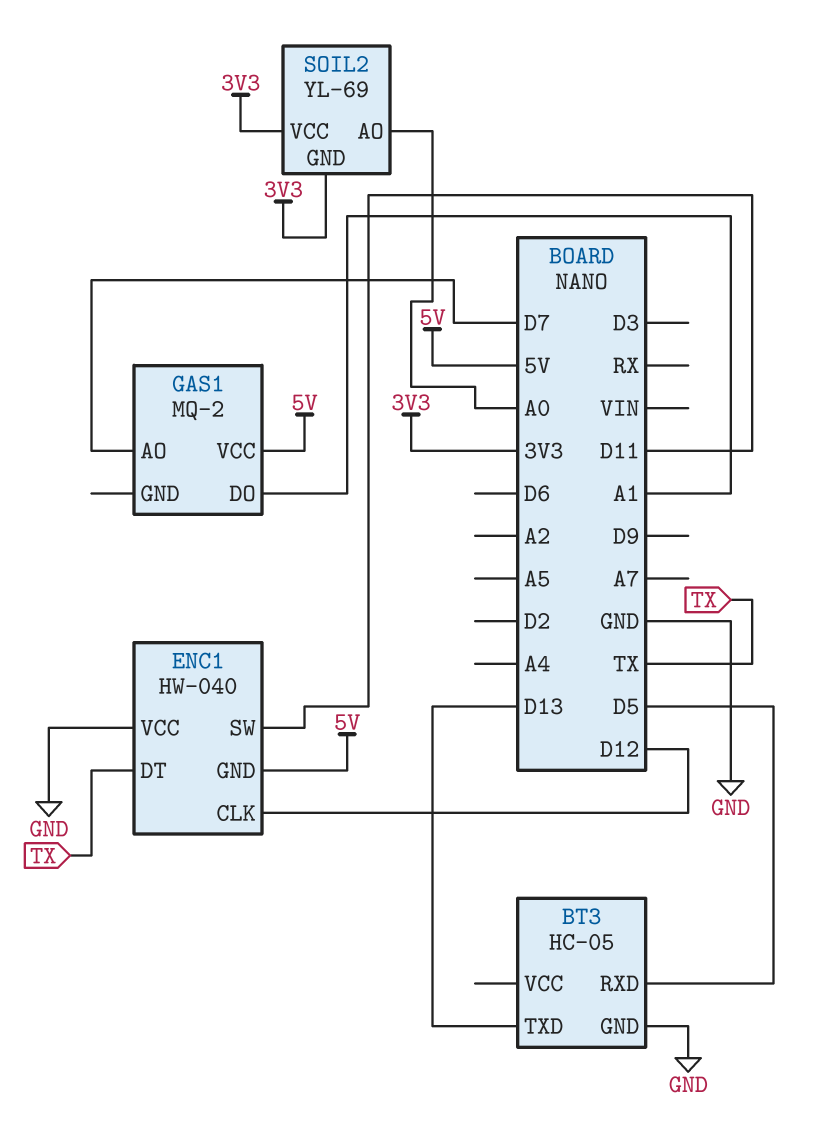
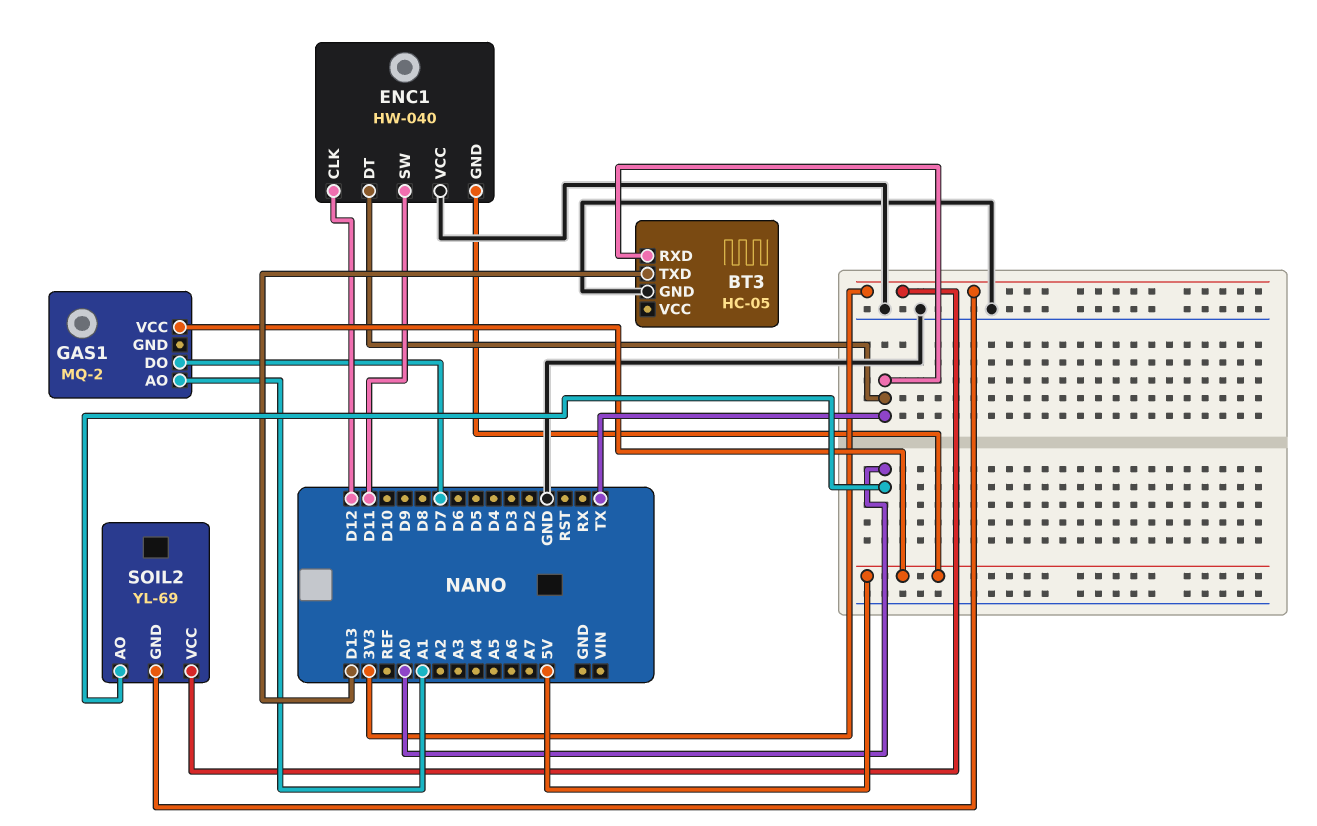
BT3 pin RXD: D5 -> TX
GAS1 pin AO: D7 -> A1
GAS1 pin DO: A1 -> D7

